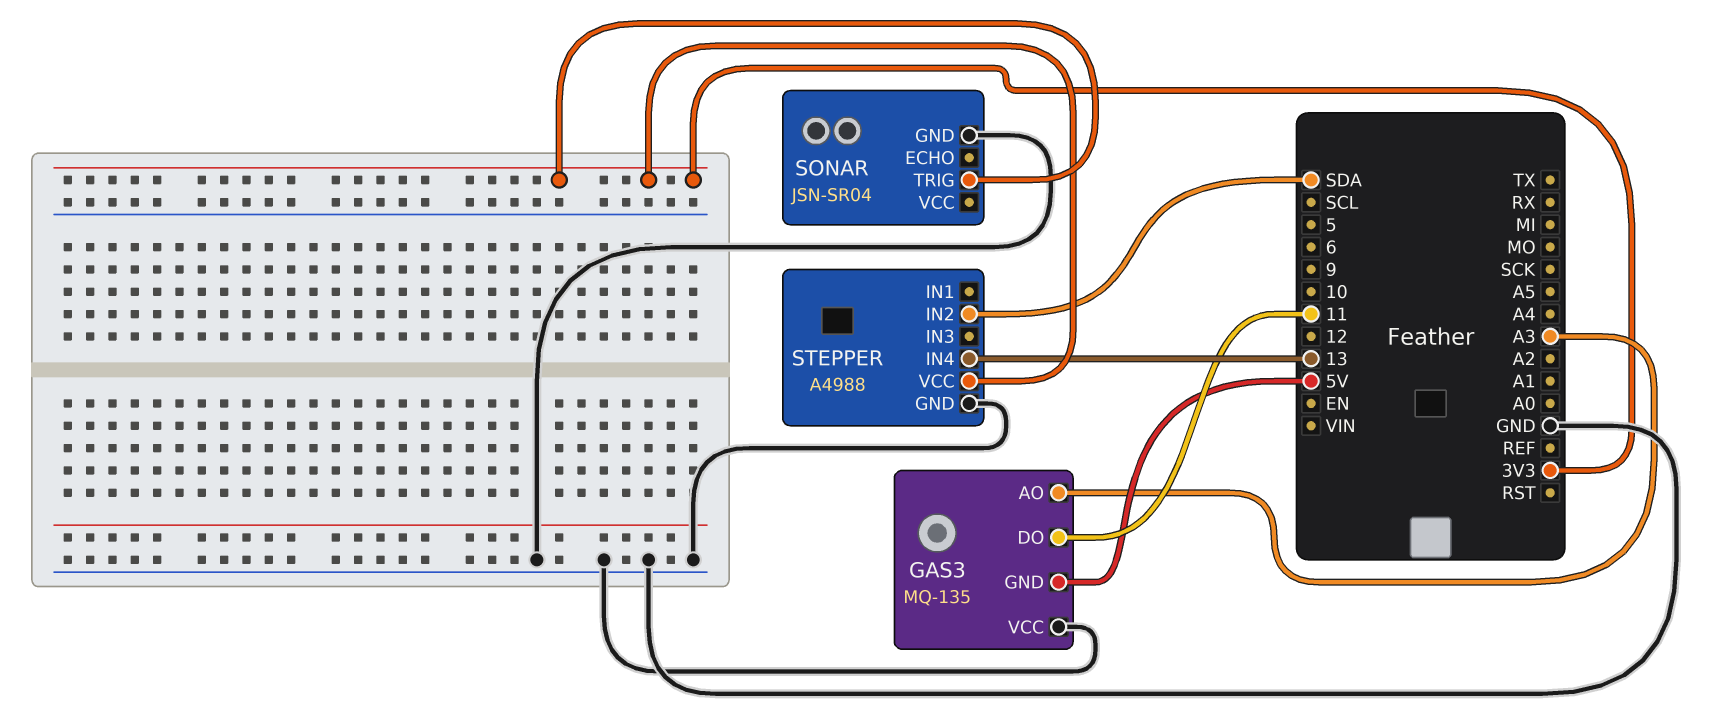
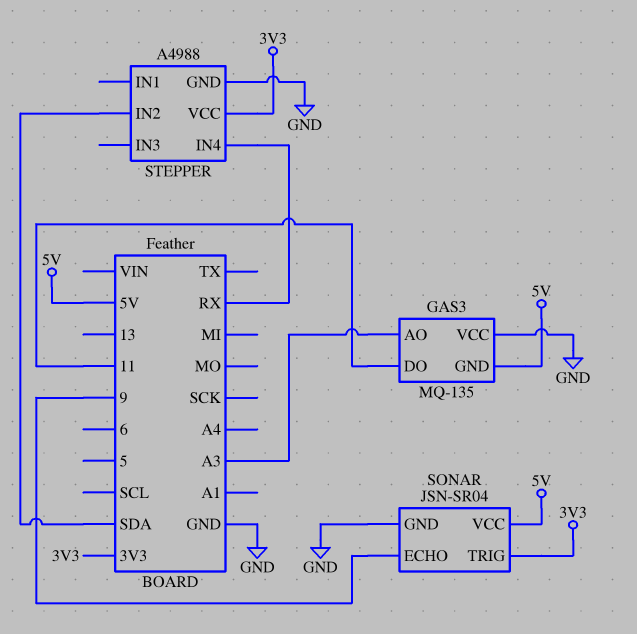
SONAR pin ECHO: none -> 9
SONAR pin VCC: none -> 5V
STEPPER pin IN4: 13 -> RX

